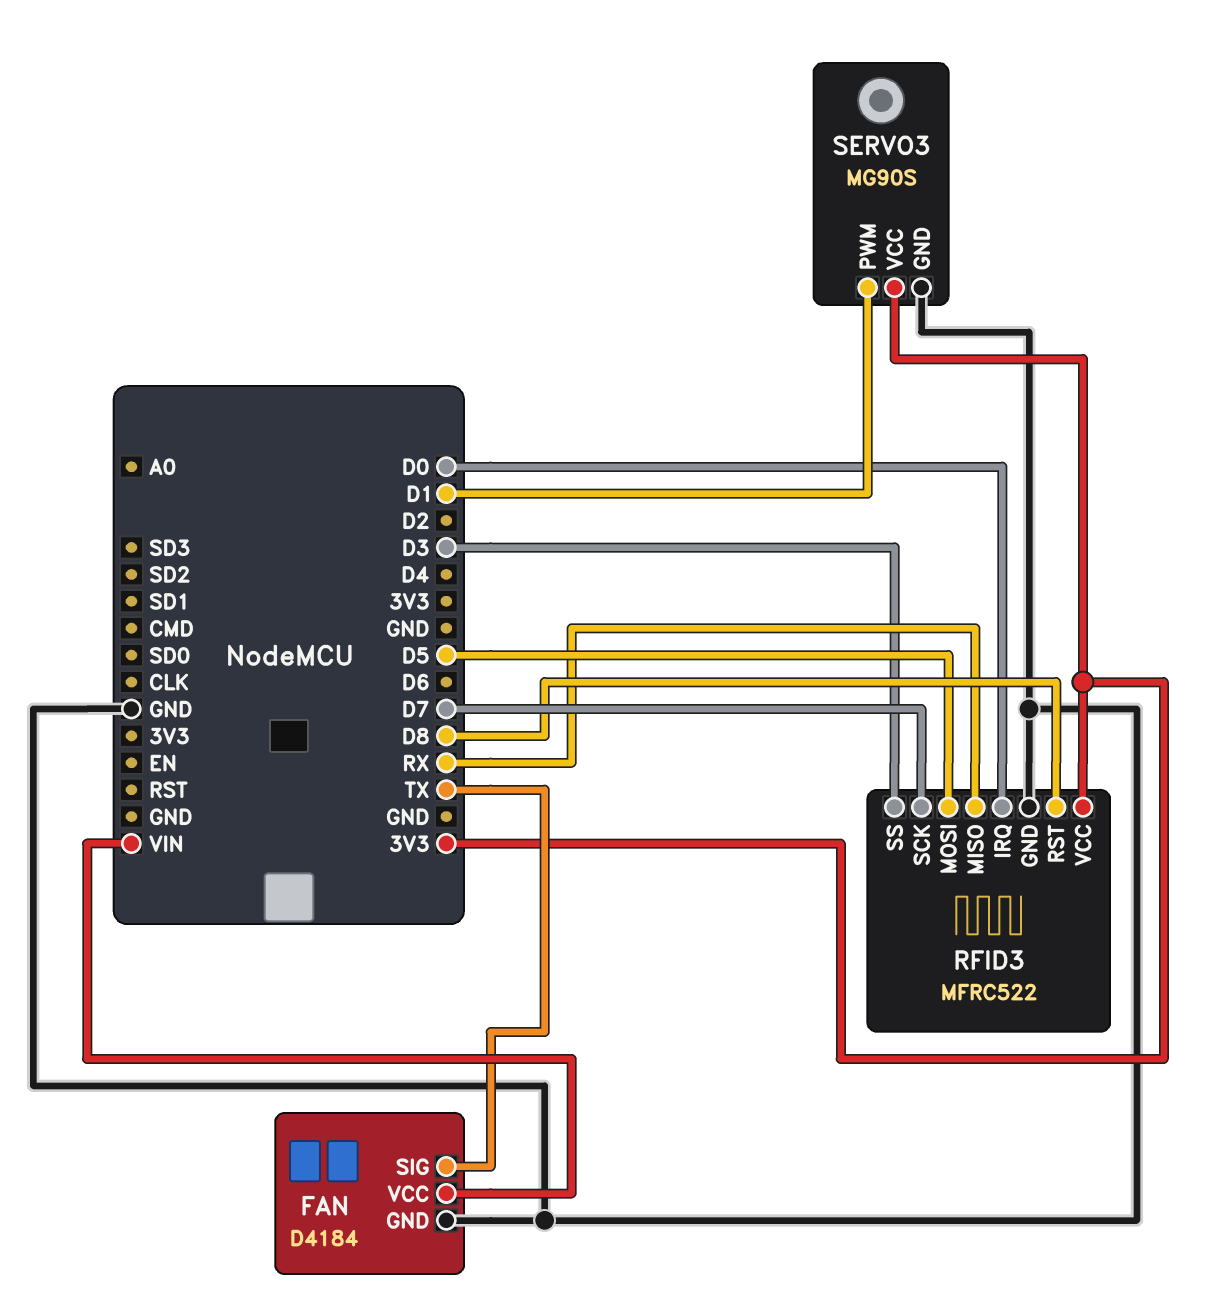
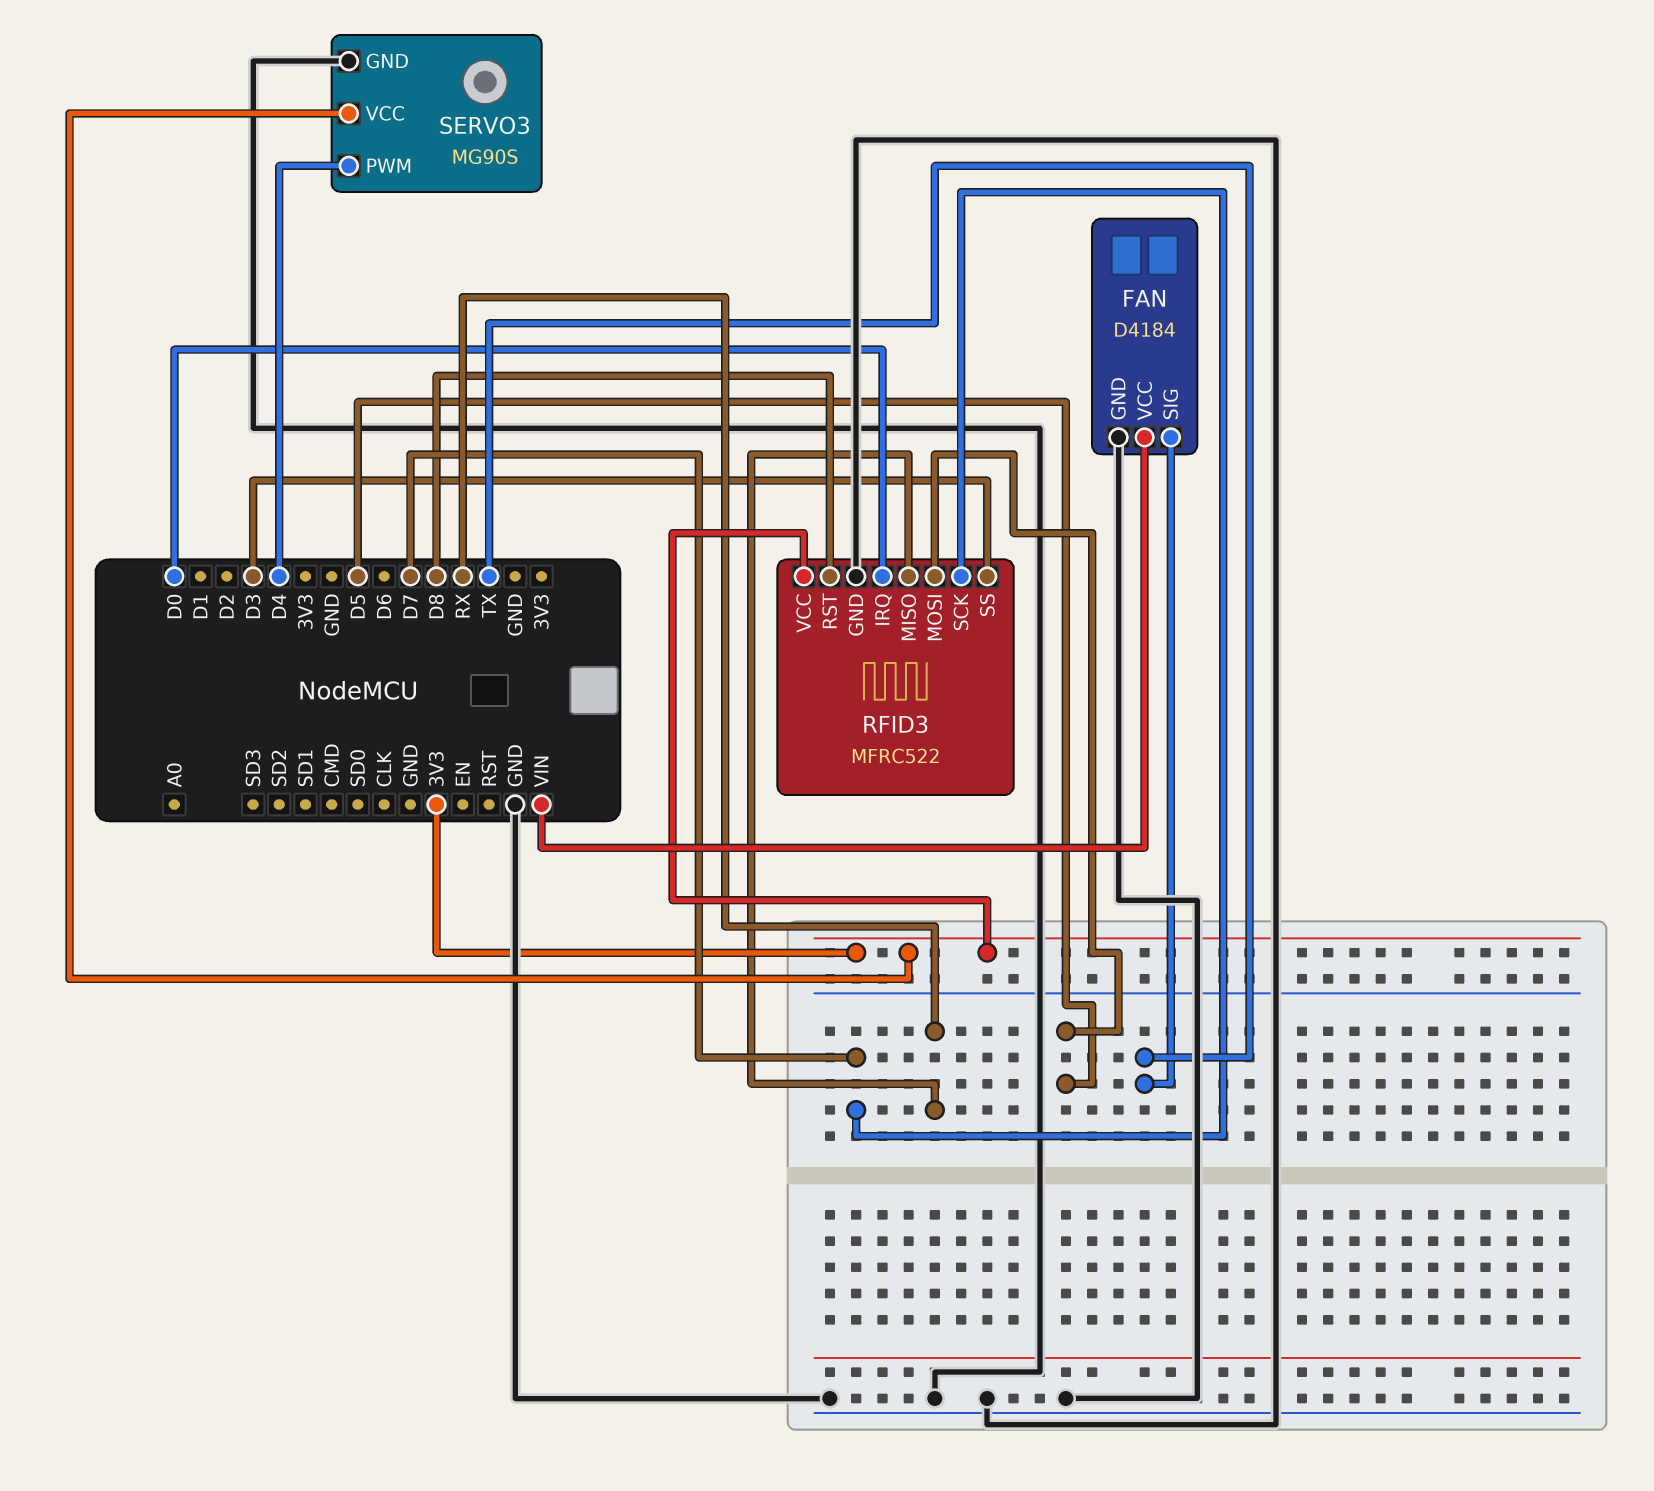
SERVO3 pin PWM: D1 -> D4

